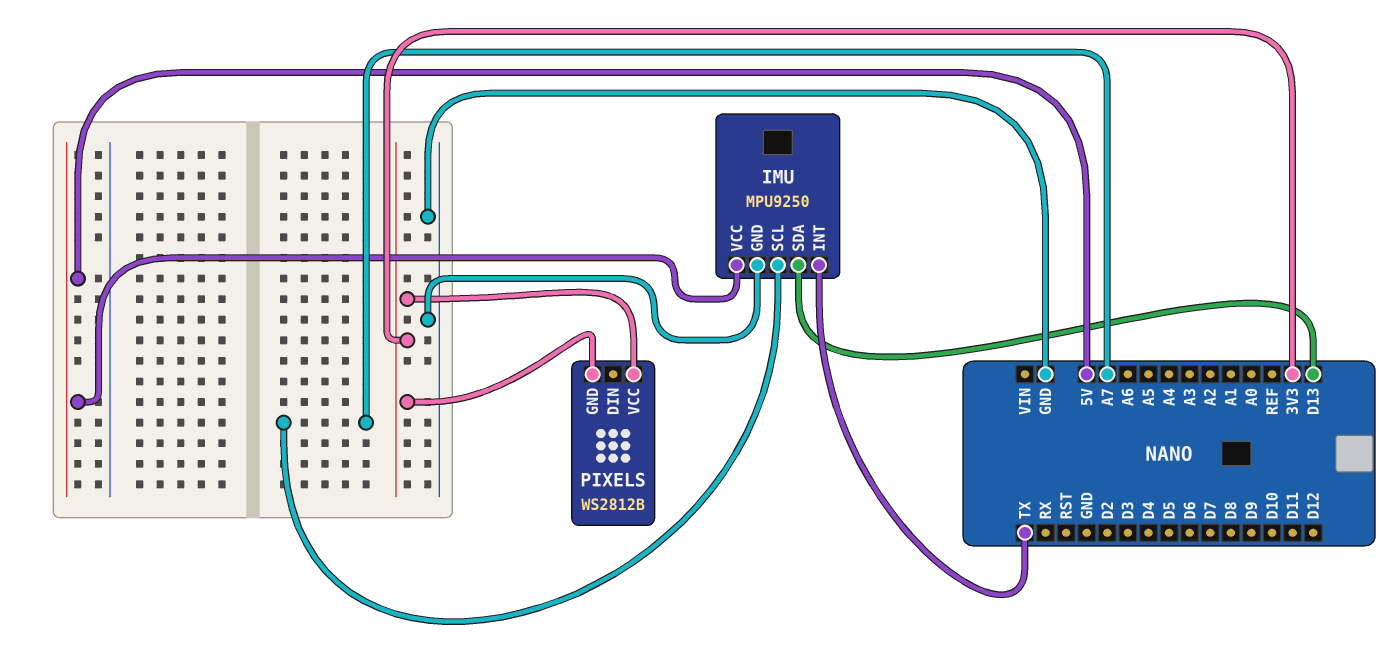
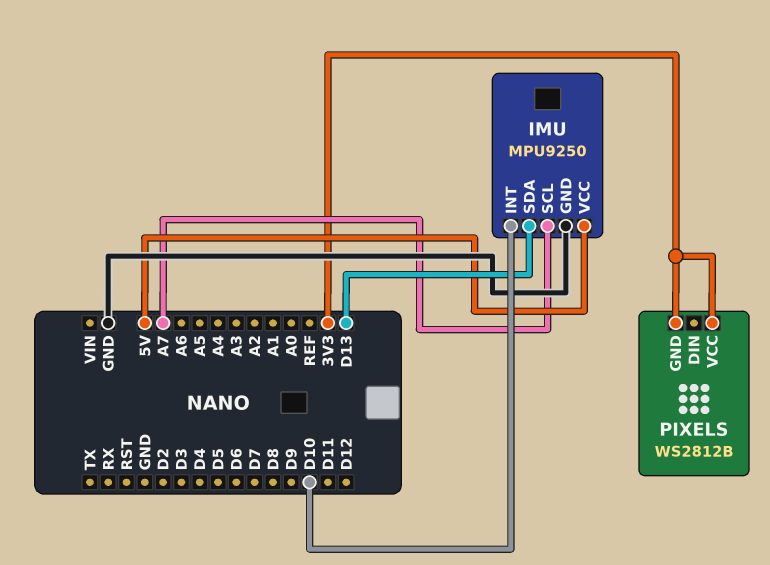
IMU pin INT: TX -> D10

